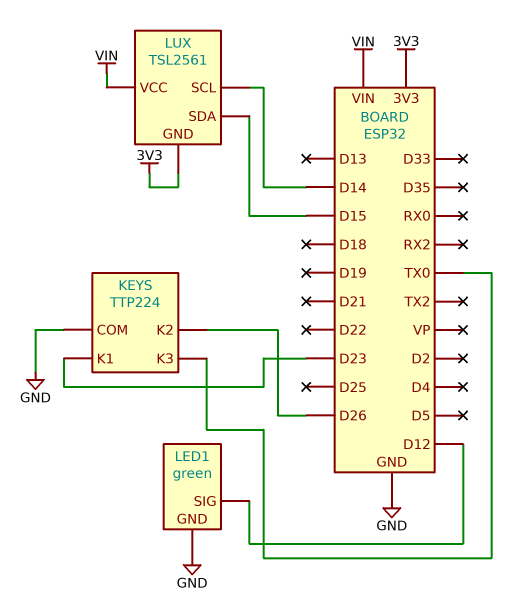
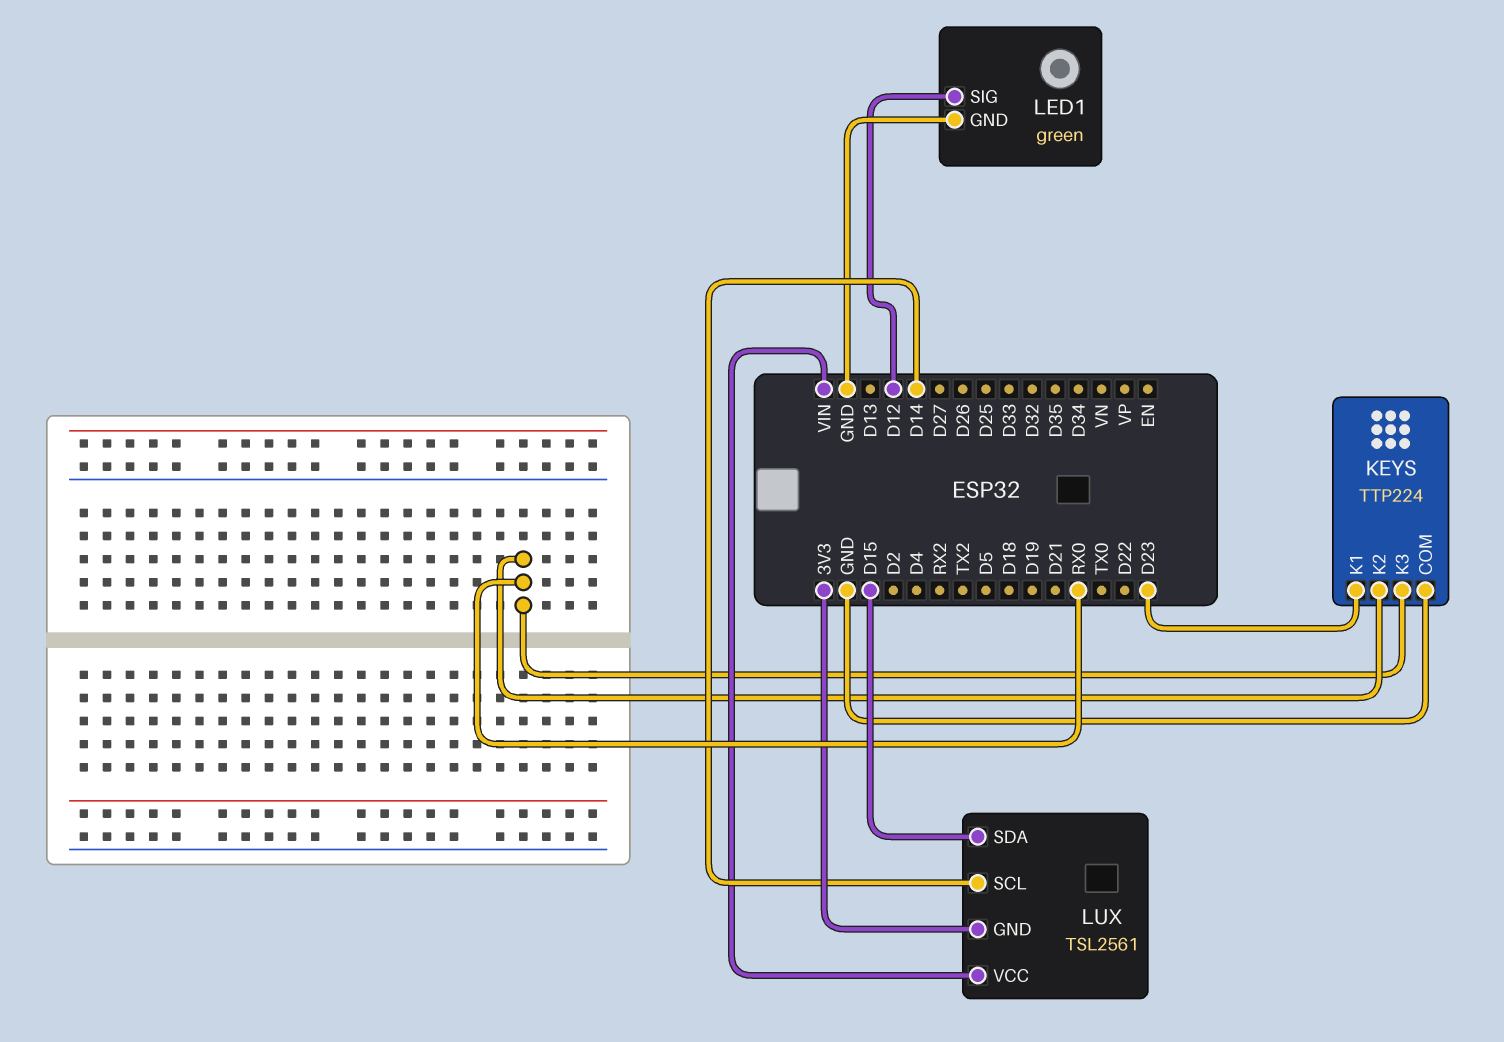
KEYS pin K2: D26 -> RX0
KEYS pin K3: TX0 -> RX0

